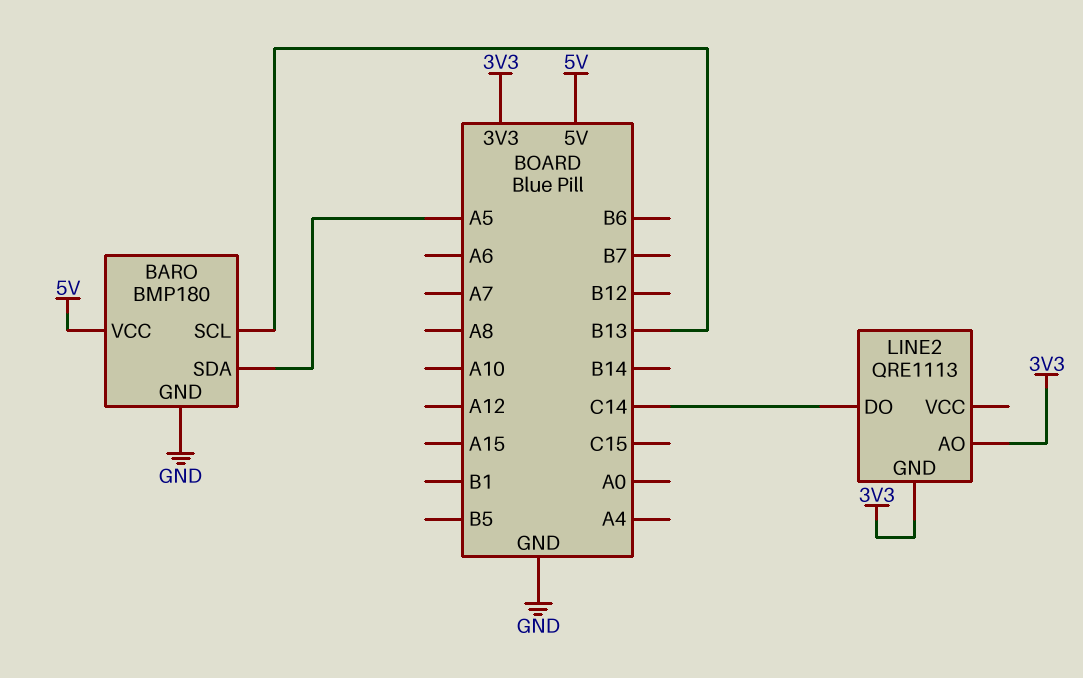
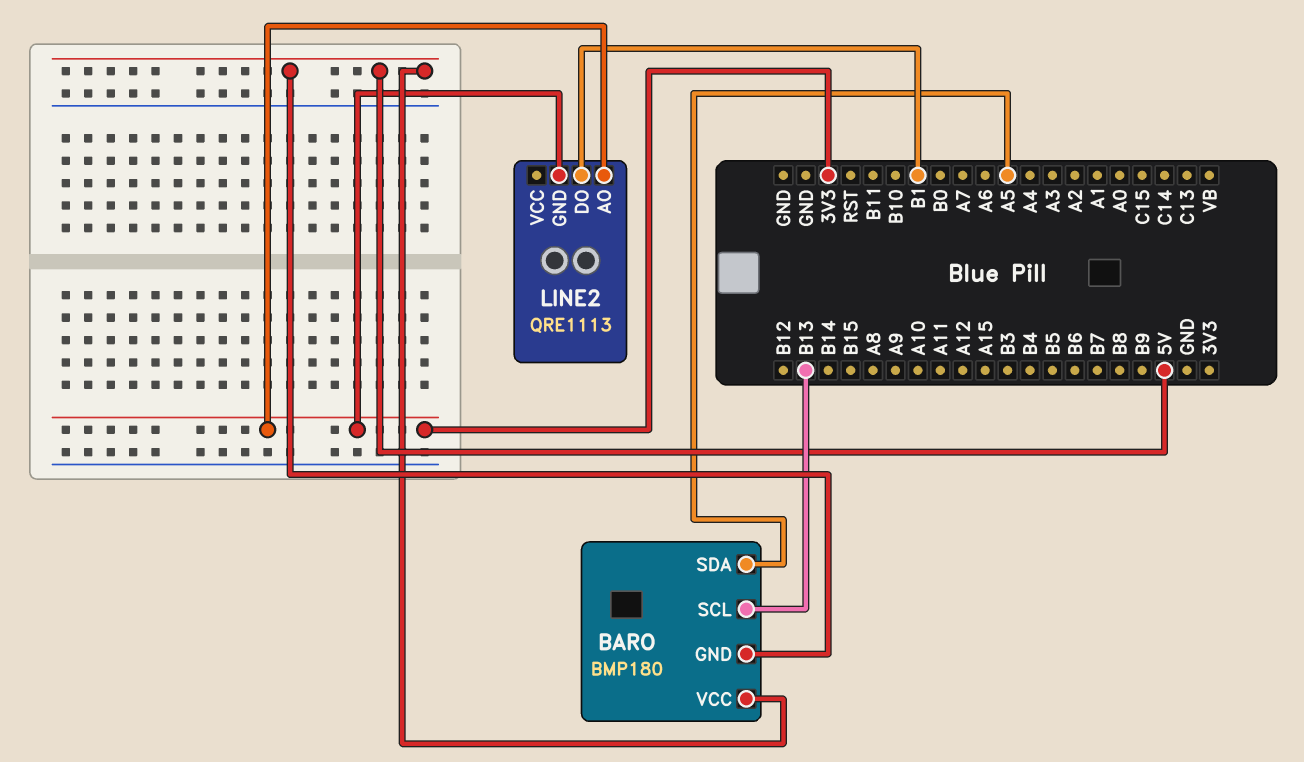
BARO pin GND: GND -> 5V
LINE2 pin DO: C14 -> B1

